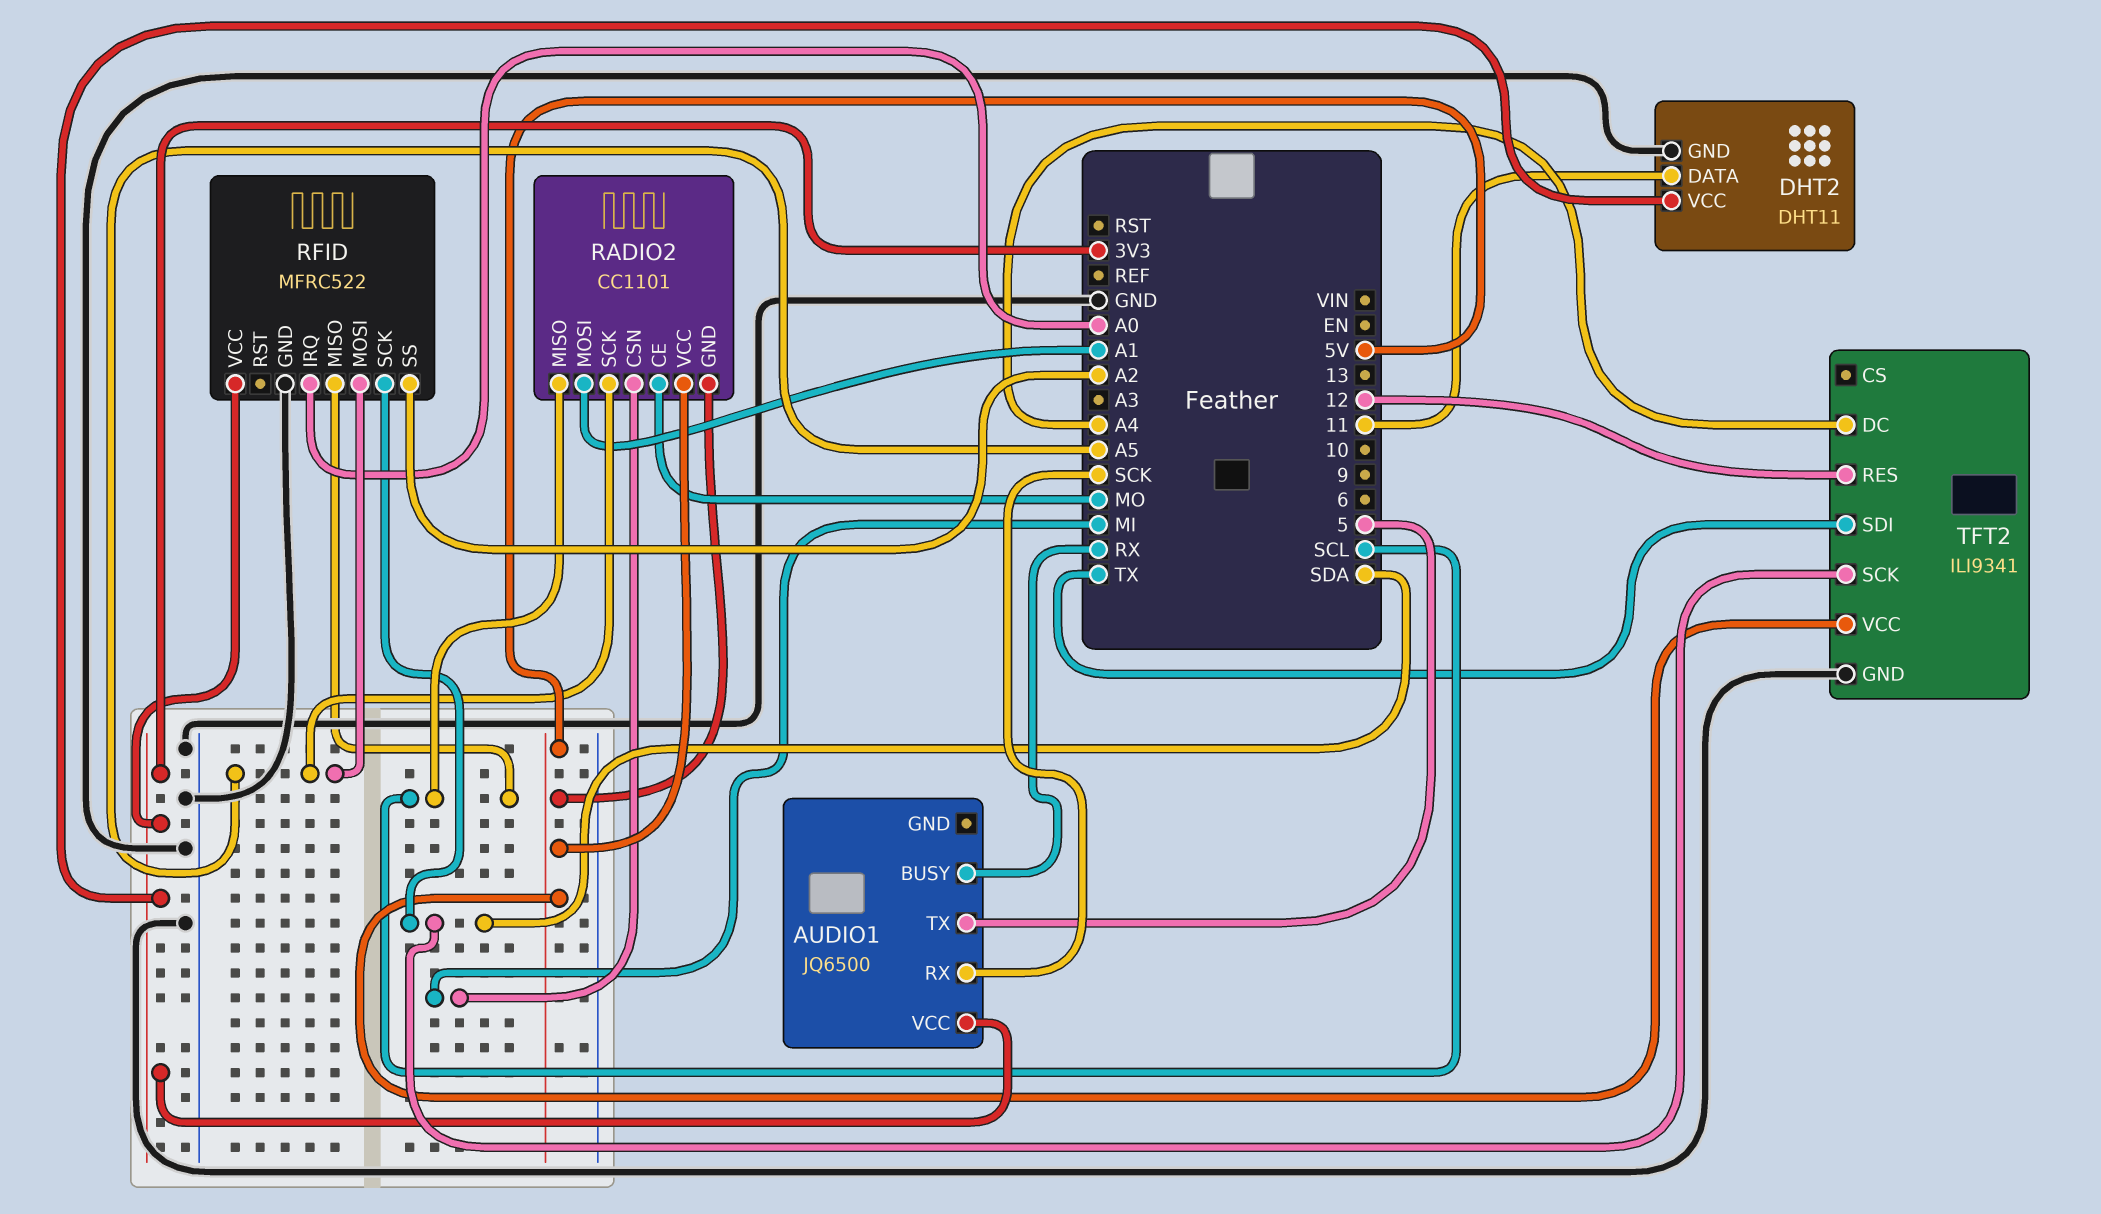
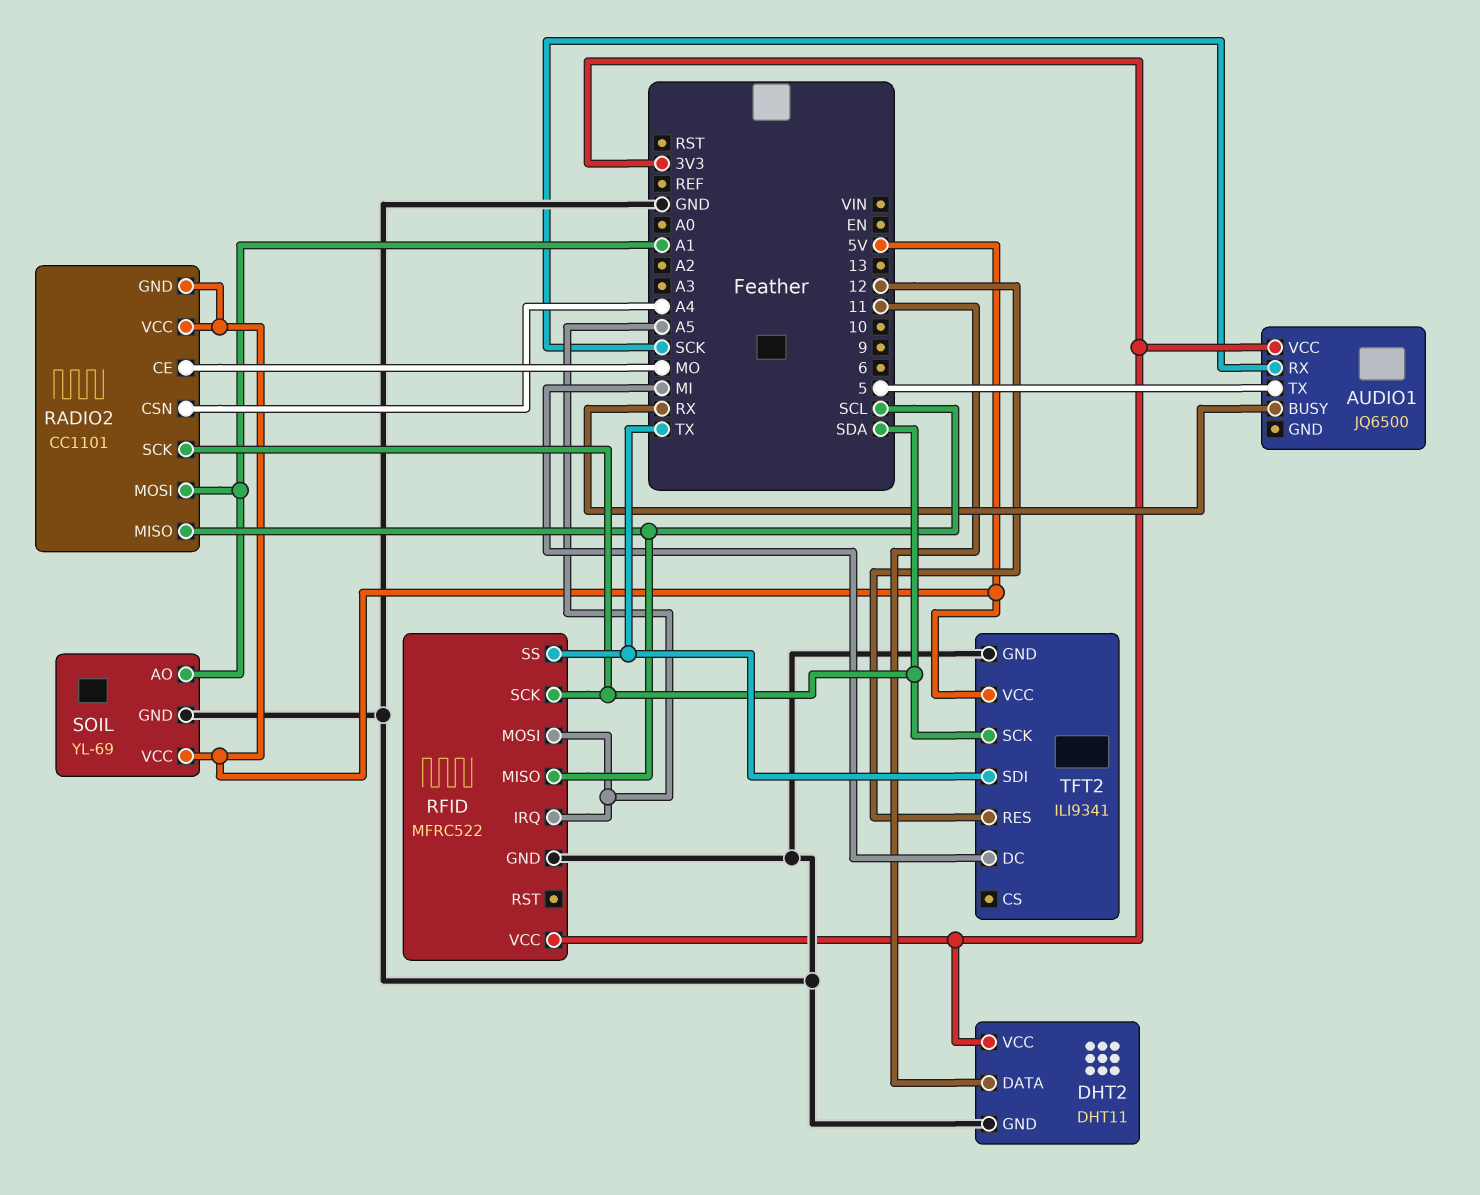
RADIO2 pin CSN: MI -> A4
RADIO2 pin SCK: A5 -> SDA
RFID pin IRQ: A0 -> A5
RFID pin SS: A2 -> TX
SOIL: none -> YL-69
SOIL pin AO: none -> A1
SOIL pin GND: none -> GND
SOIL pin VCC: none -> 5V
TFT2 pin DC: A4 -> MI

